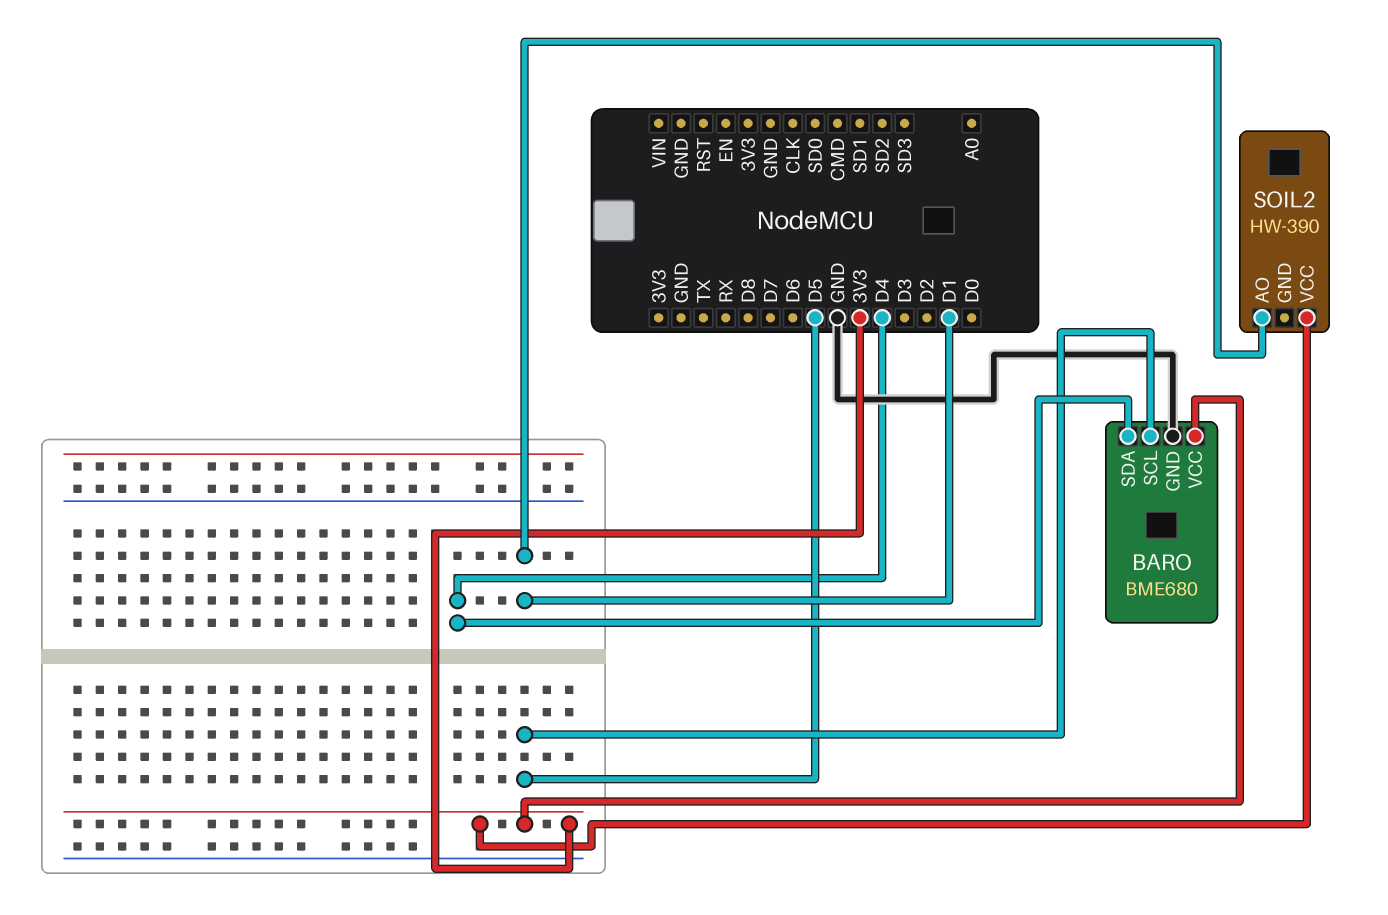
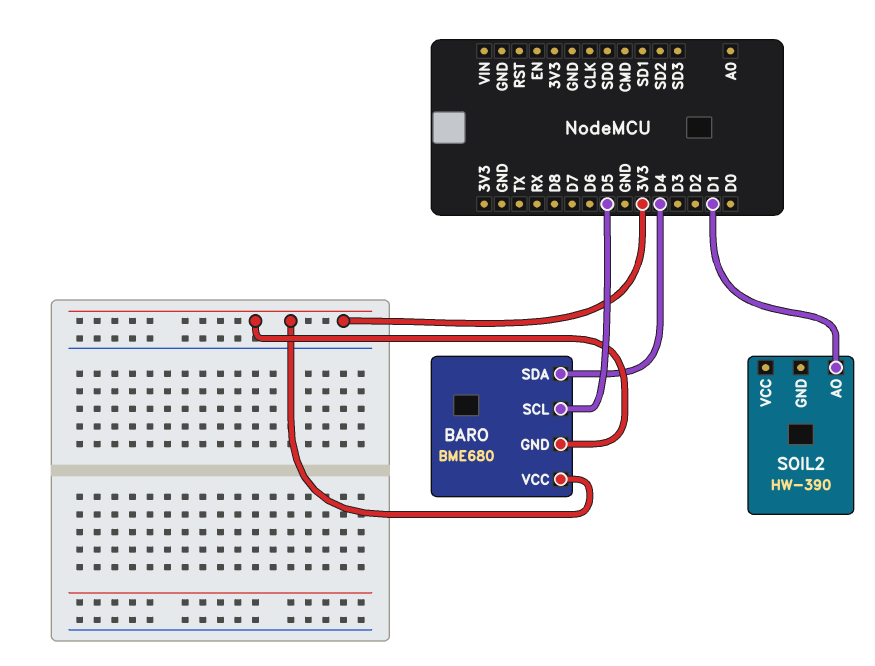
BARO pin GND: GND -> 3V3
SOIL2 pin VCC: 3V3 -> none

